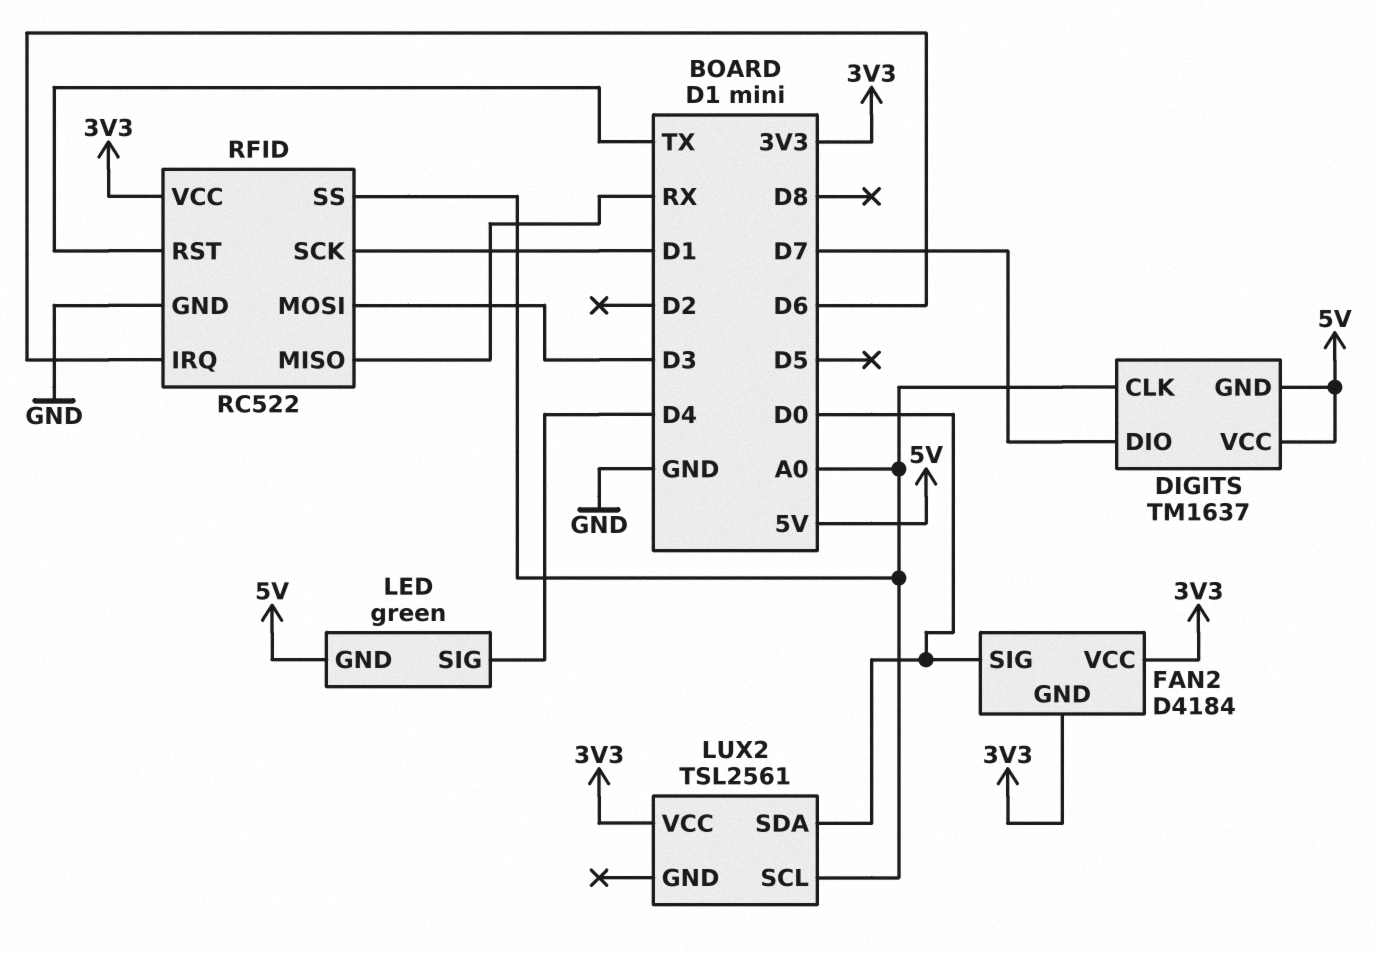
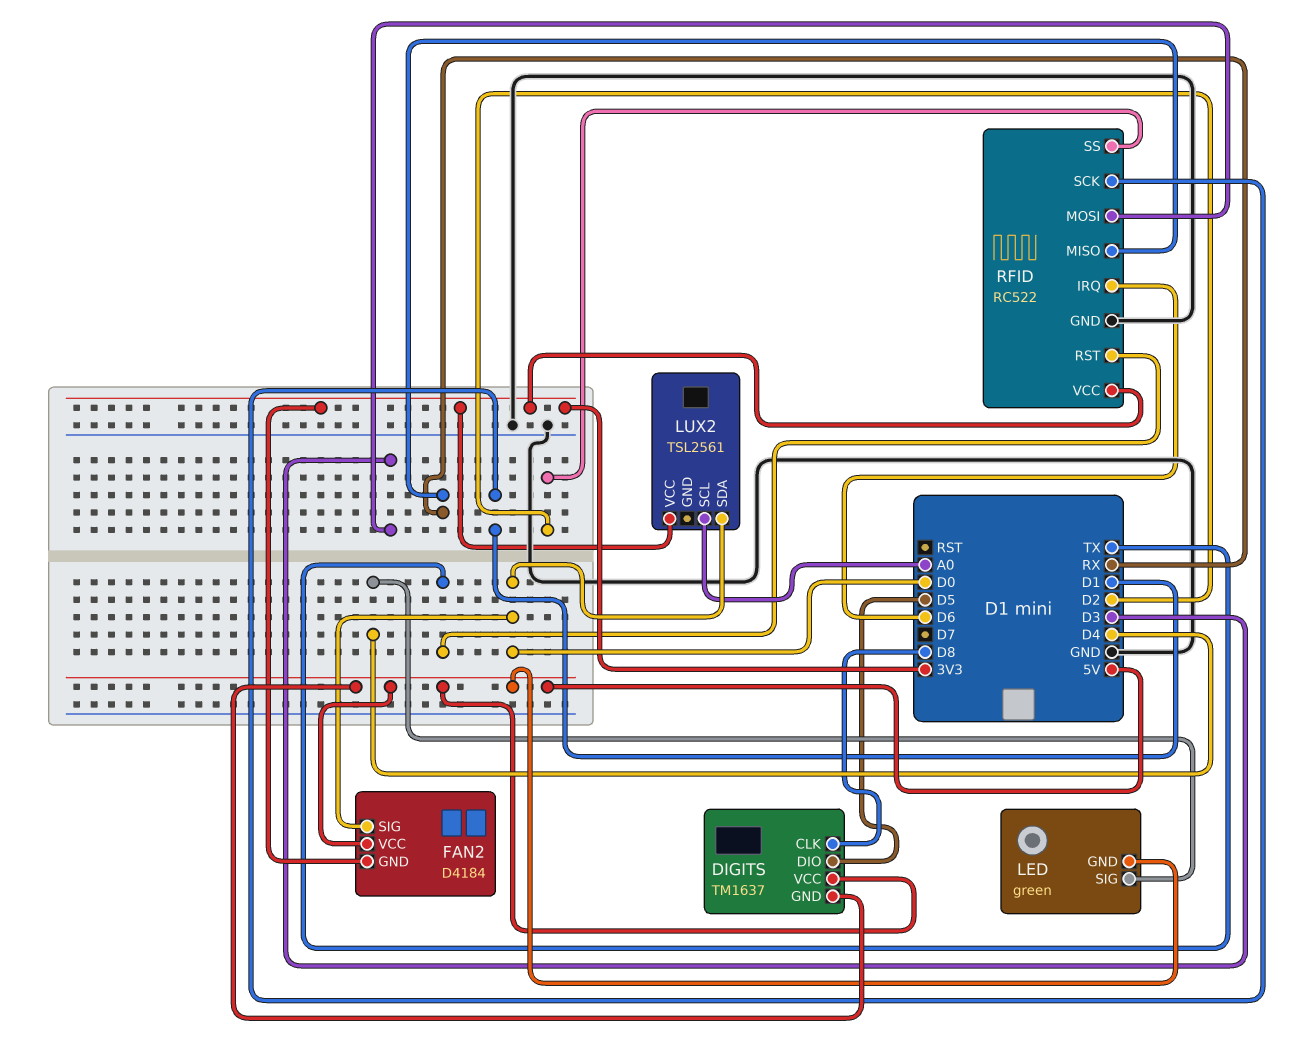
DIGITS pin CLK: A0 -> D8
DIGITS pin DIO: D7 -> D5
FAN2 pin VCC: 3V3 -> 5V
RFID pin SS: A0 -> D2

